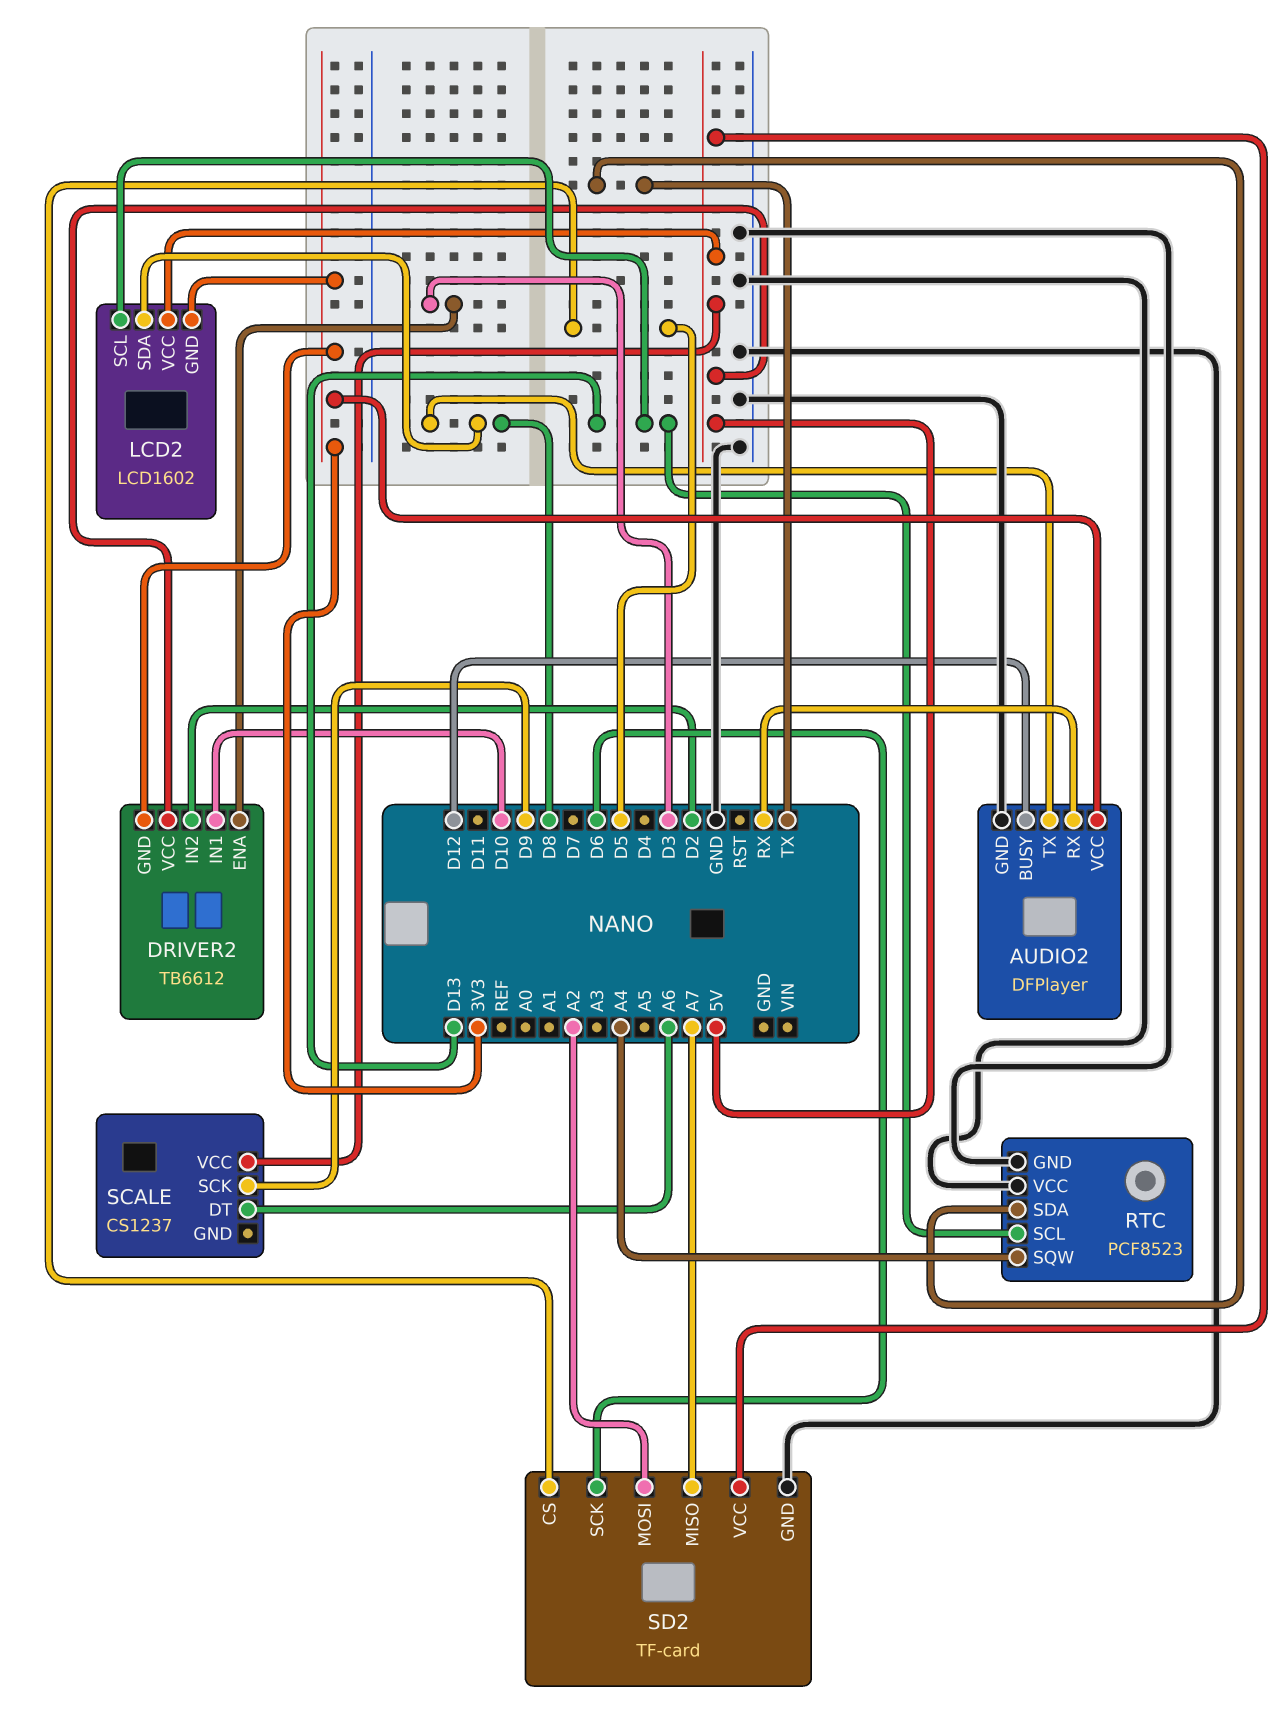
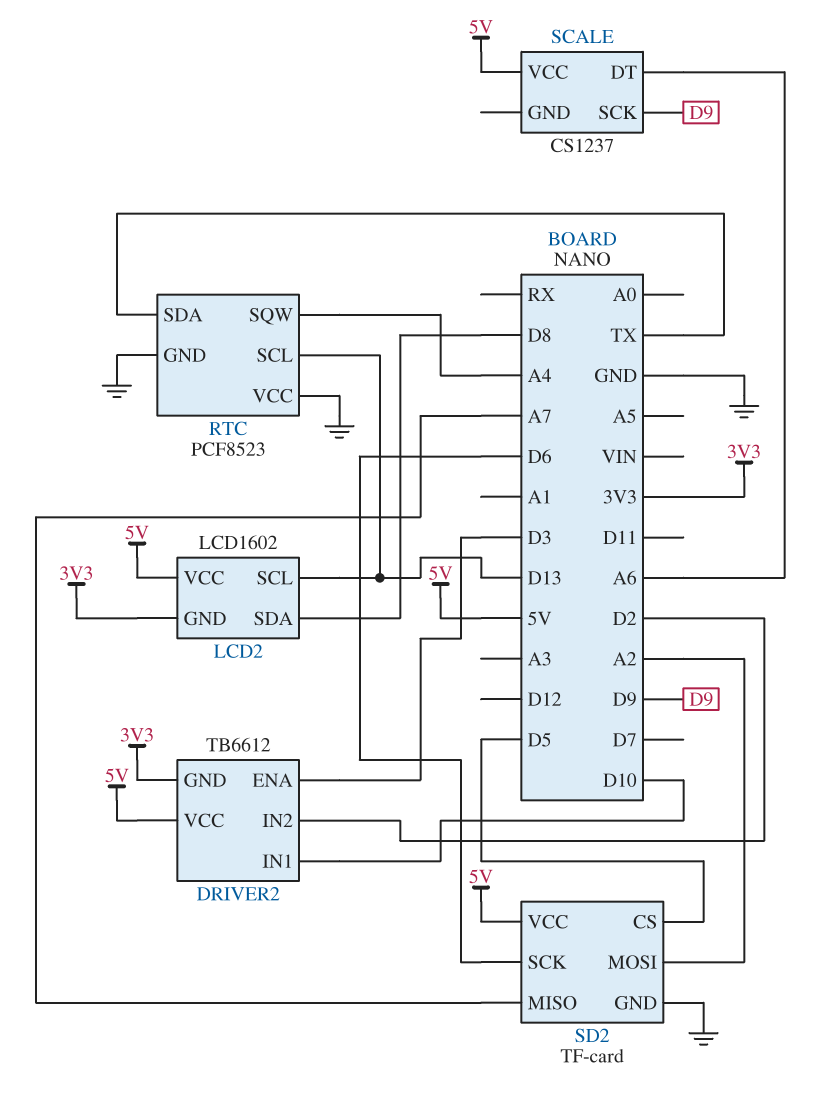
AUDIO2: DFPlayer -> none
AUDIO2 pin BUSY: D12 -> none
AUDIO2 pin GND: GND -> none
AUDIO2 pin RX: RX -> none
AUDIO2 pin TX: D8 -> none
AUDIO2 pin VCC: 3V3 -> none

